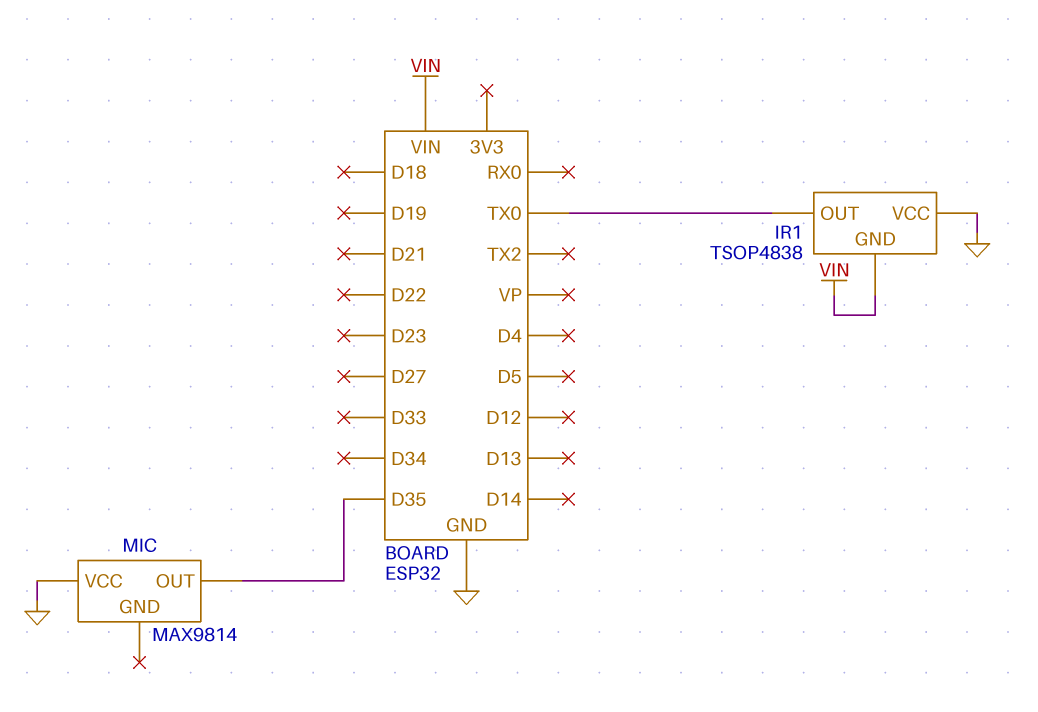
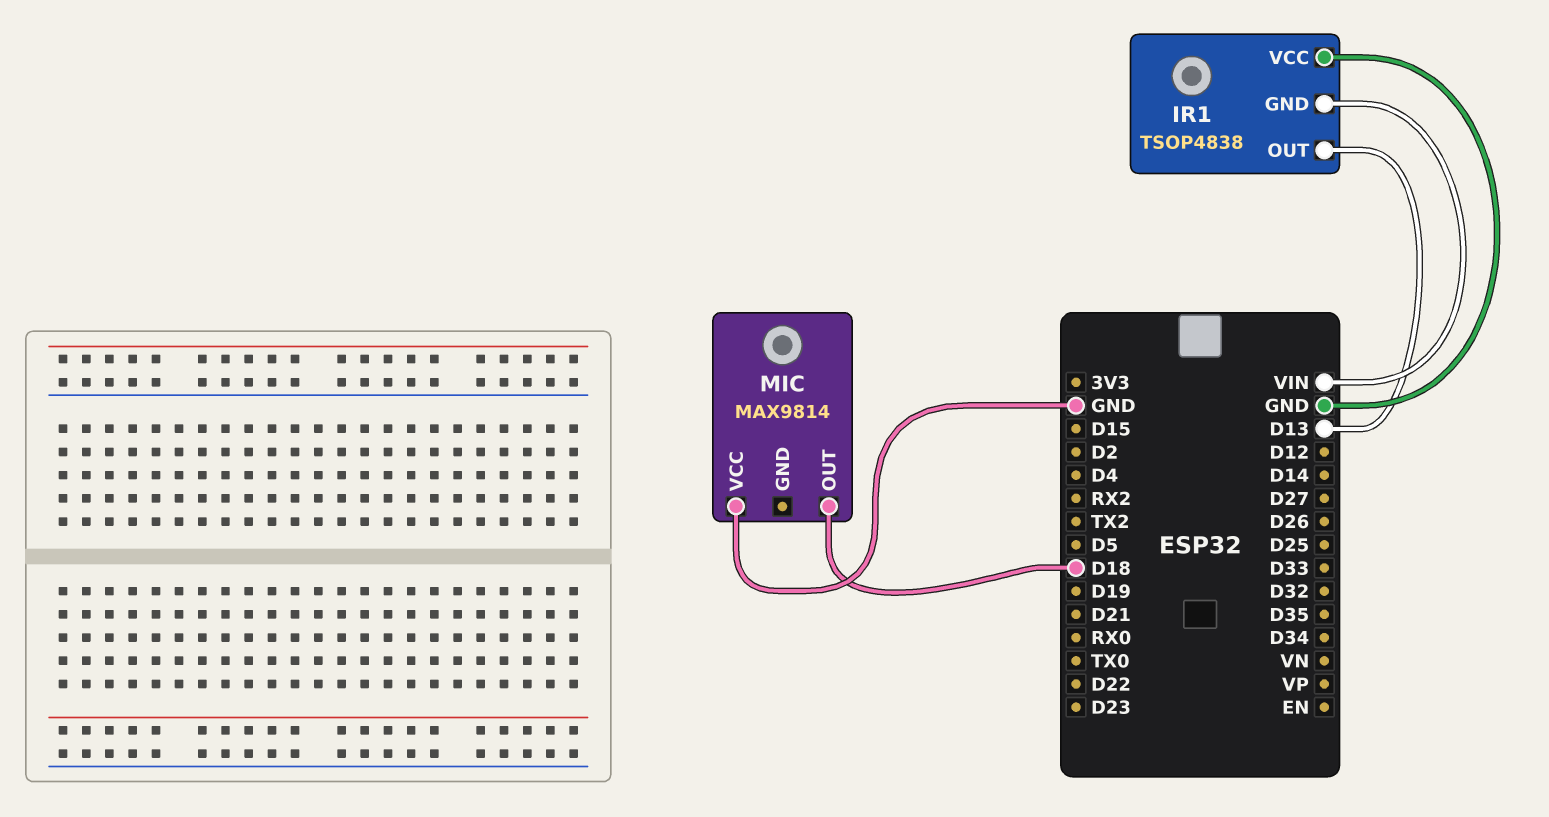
IR1 pin OUT: TX0 -> D13
MIC pin OUT: D35 -> D18

